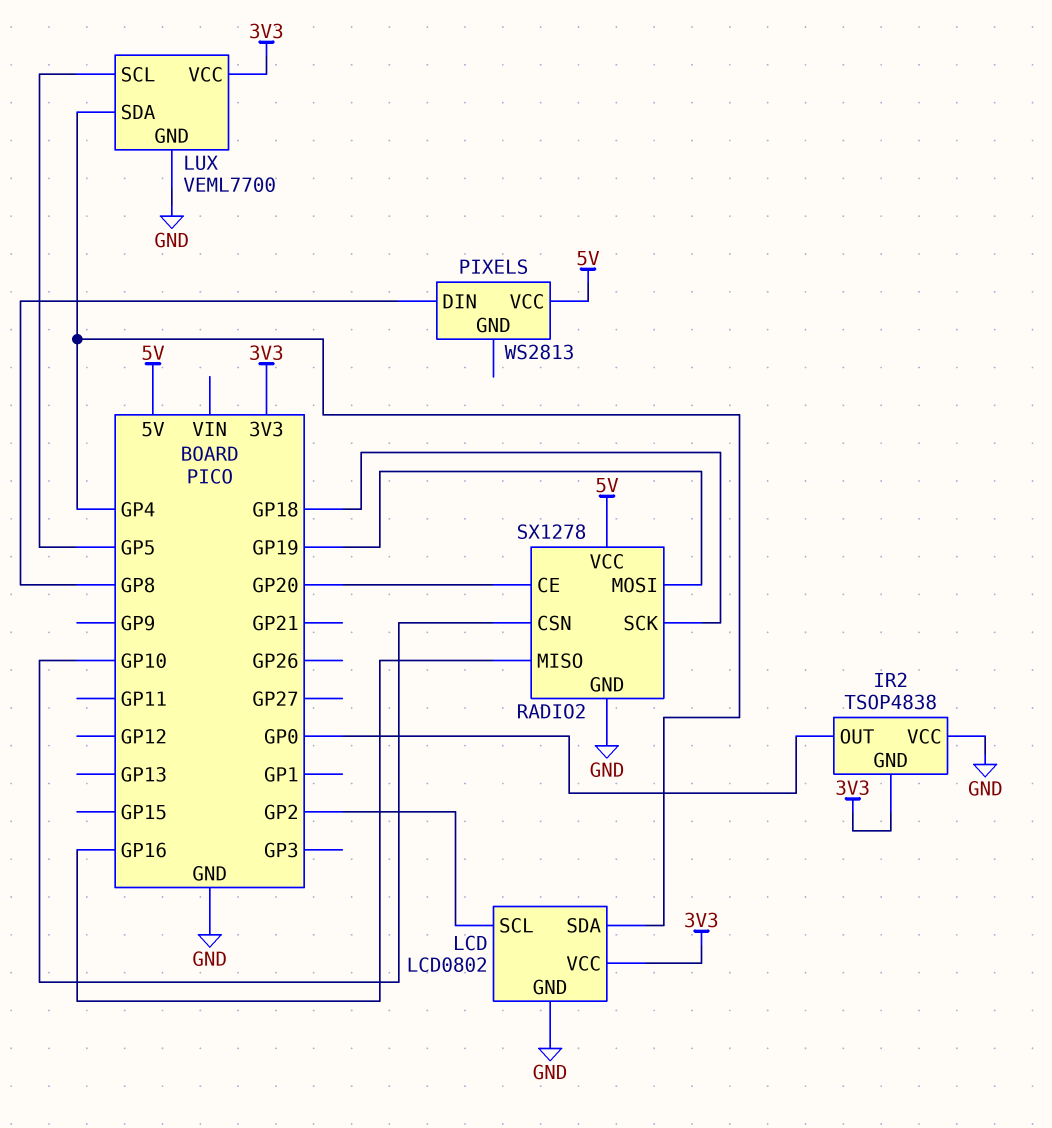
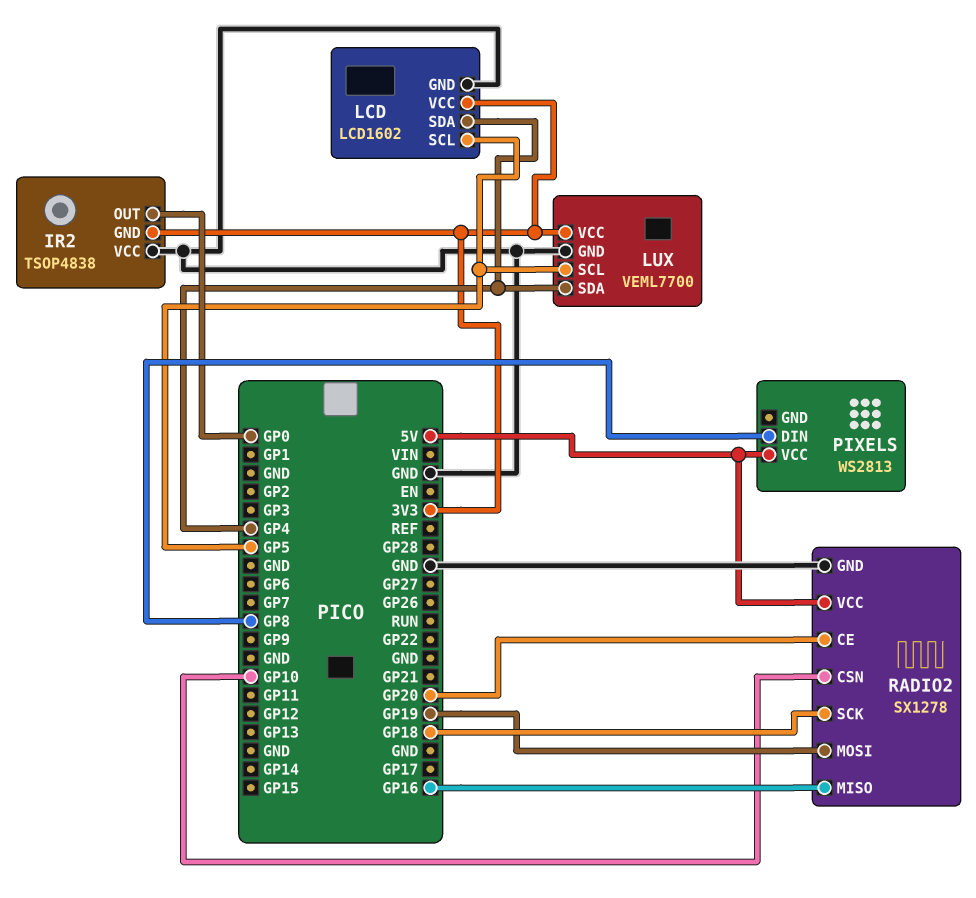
LCD: LCD0802 -> LCD1602
LCD pin SCL: GP2 -> GP5

